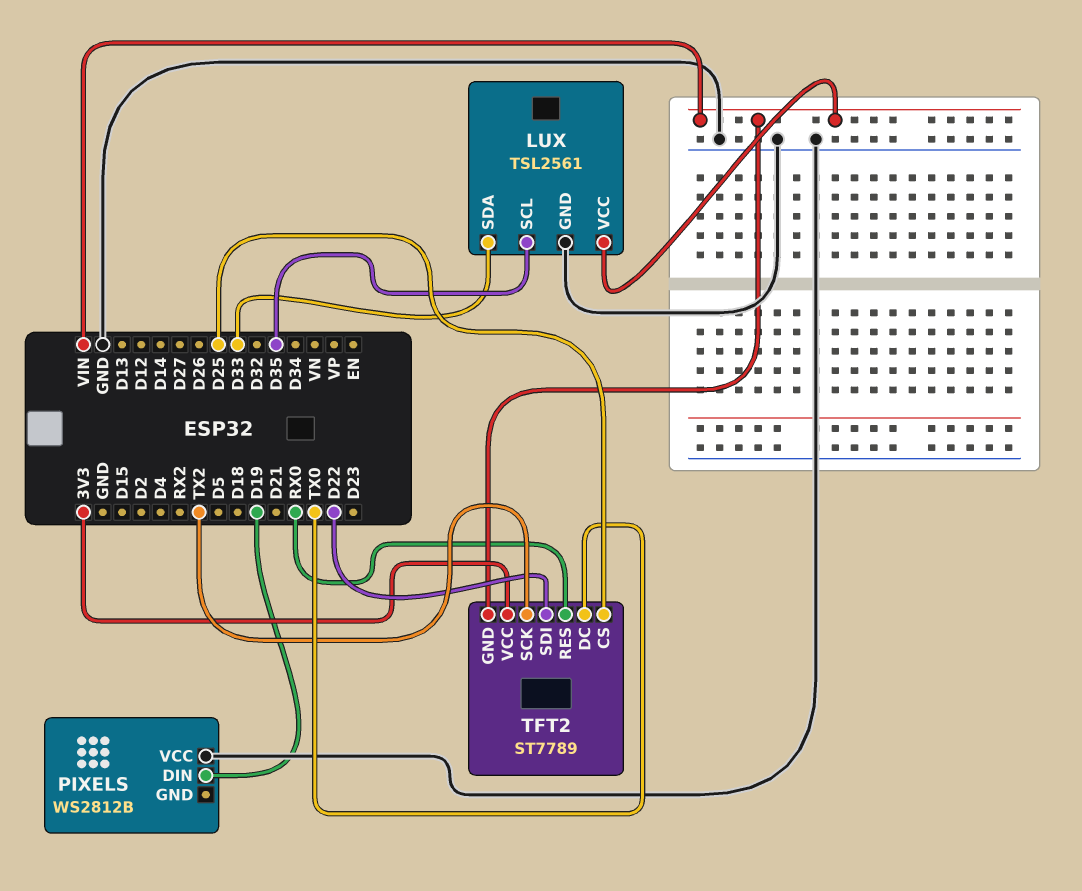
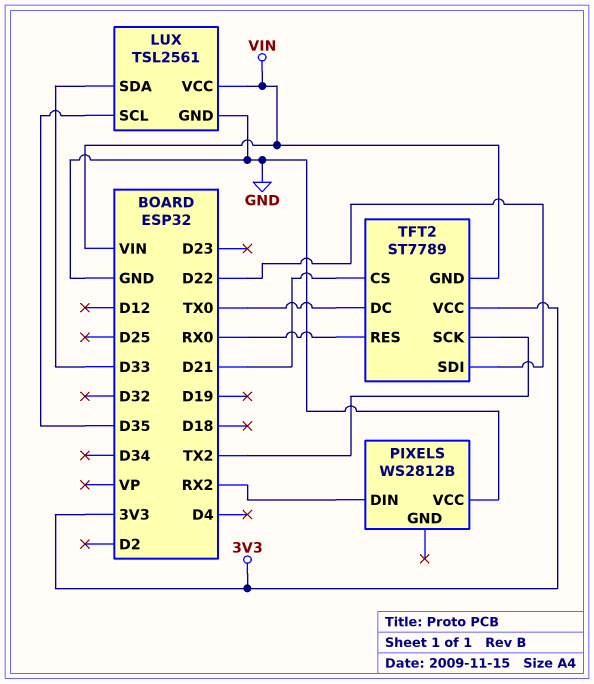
PIXELS pin DIN: D19 -> RX2
TFT2 pin CS: D25 -> D21

